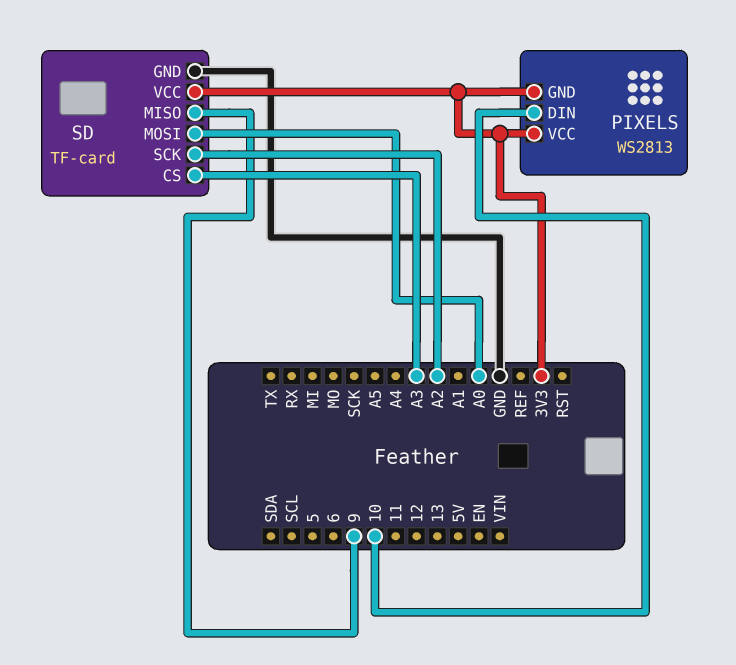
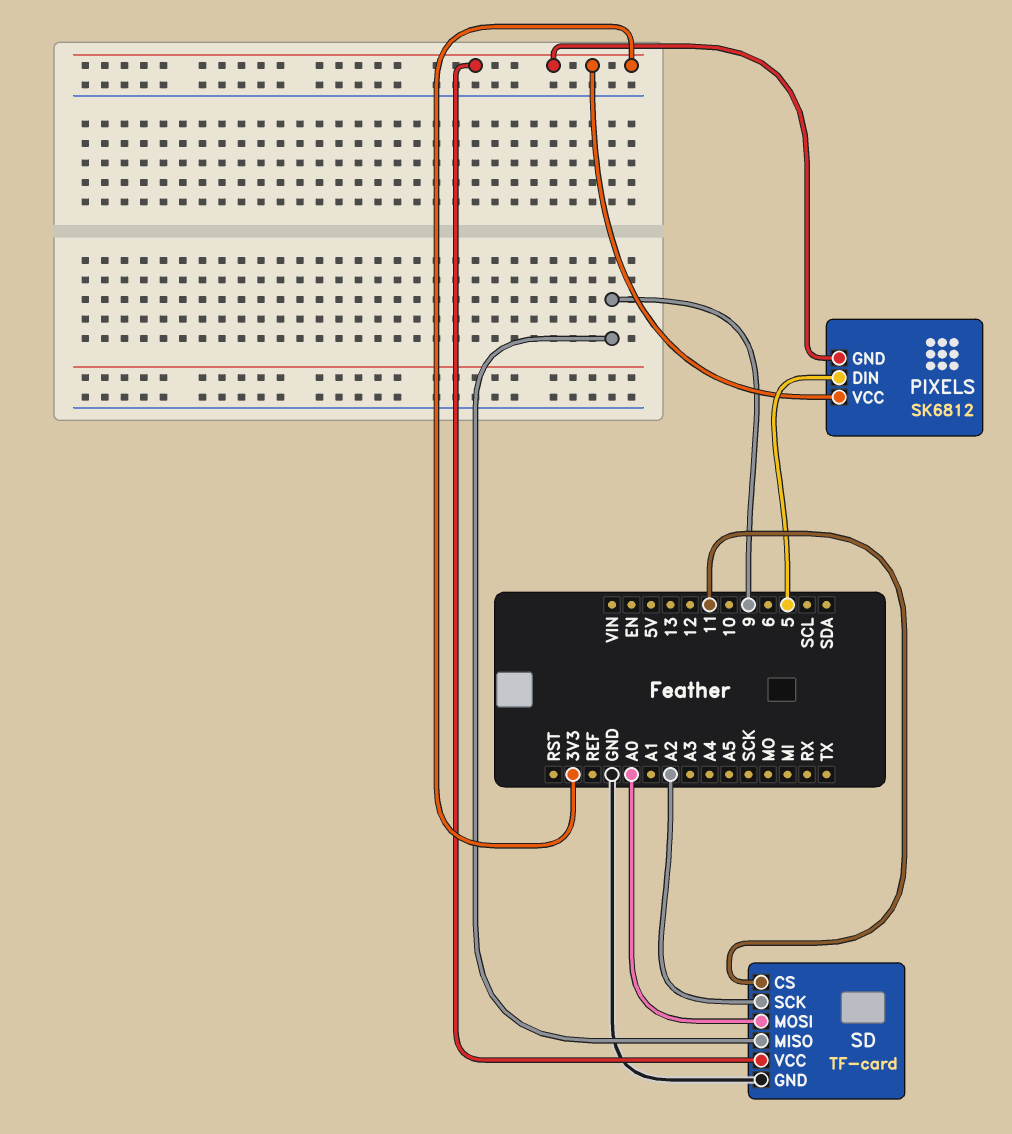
PIXELS: WS2813 -> SK6812
PIXELS pin DIN: 10 -> 5
SD pin CS: A3 -> 11

